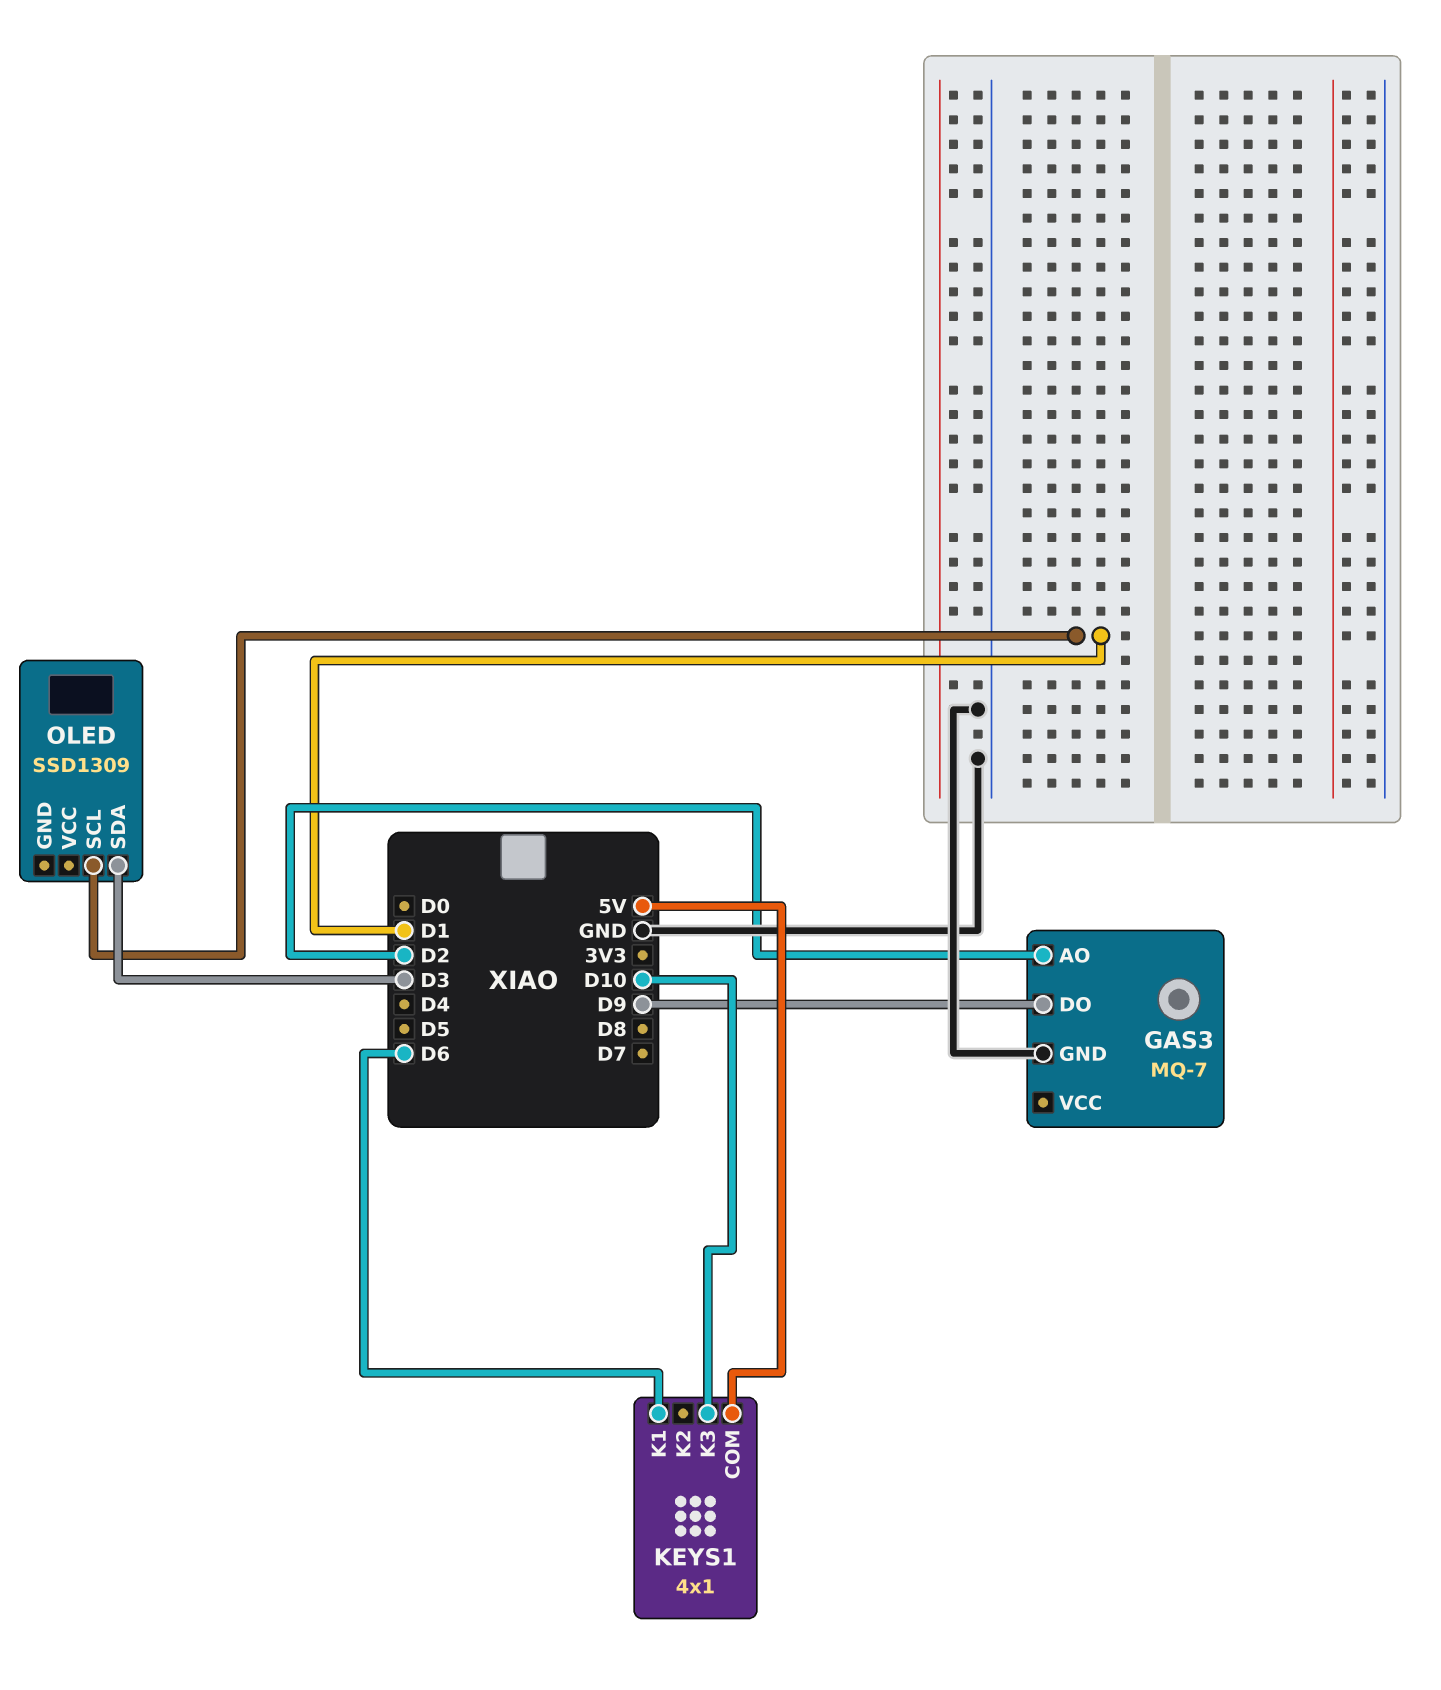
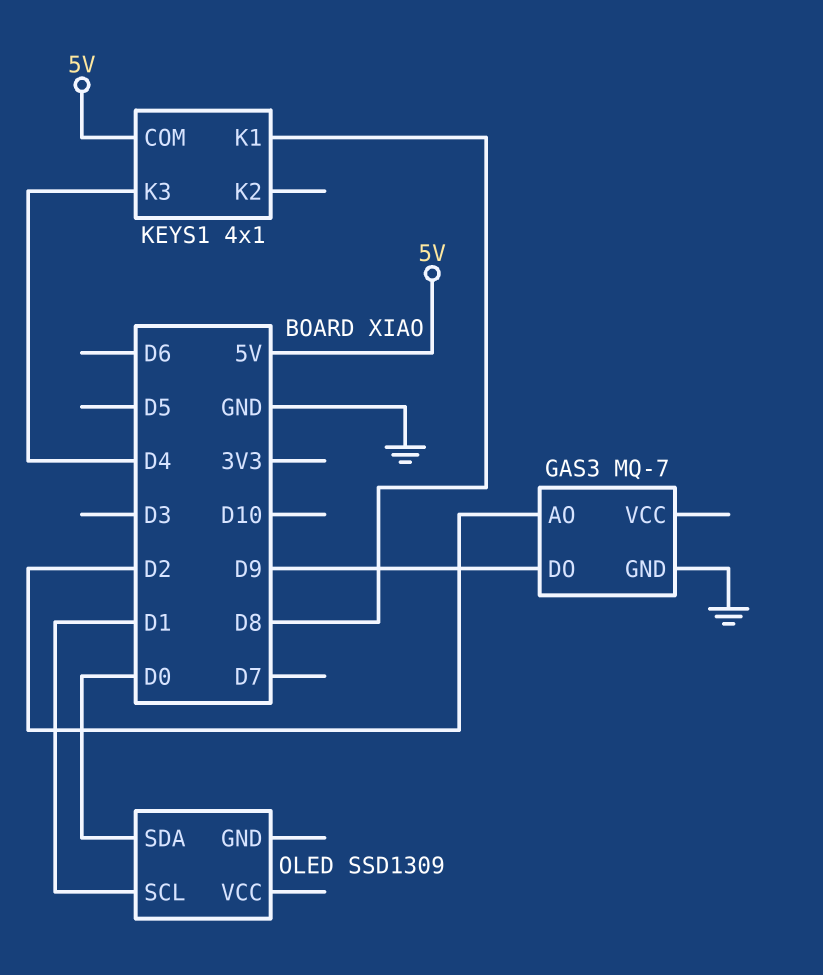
KEYS1 pin K1: D6 -> D8
KEYS1 pin K3: D10 -> D4
OLED pin SDA: D3 -> D0

